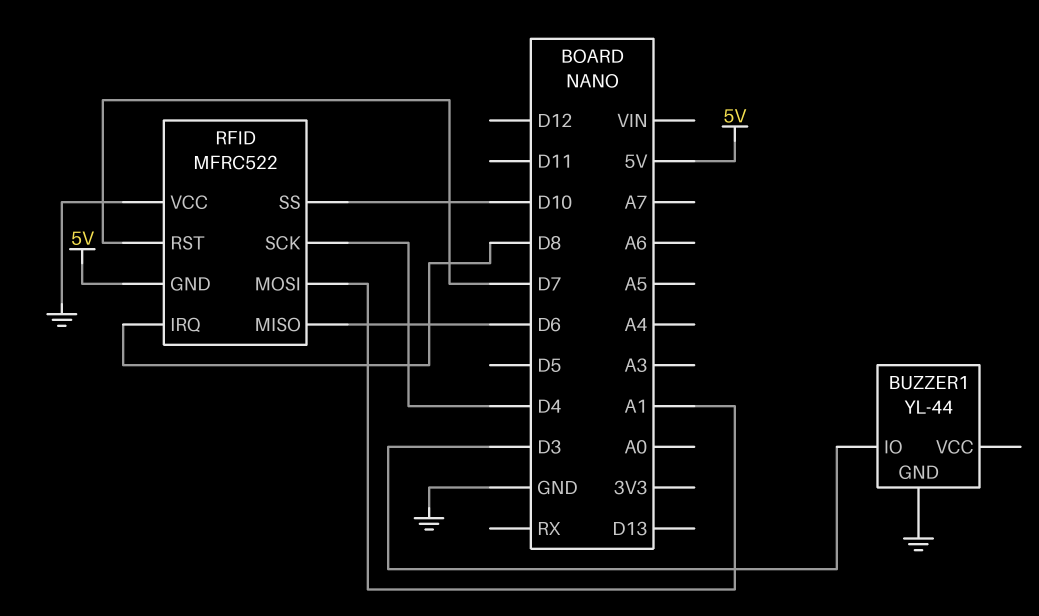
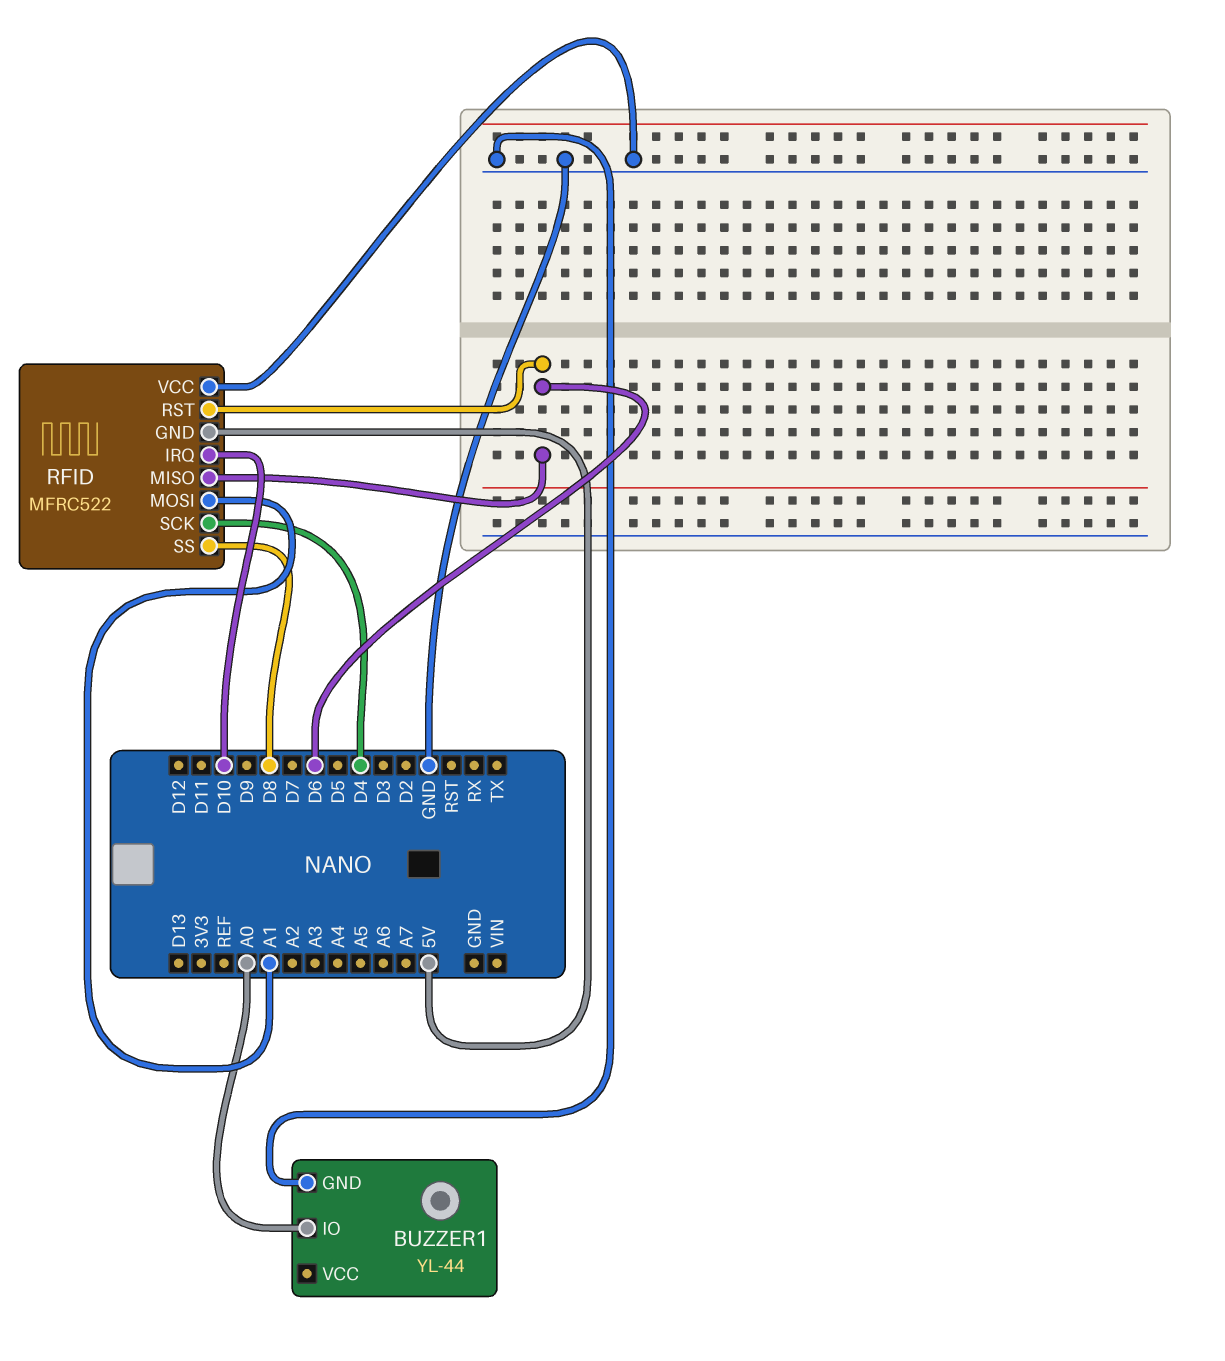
BUZZER1 pin IO: D3 -> A0
RFID pin IRQ: D8 -> D10
RFID pin RST: D7 -> D6
RFID pin SS: D10 -> D8

